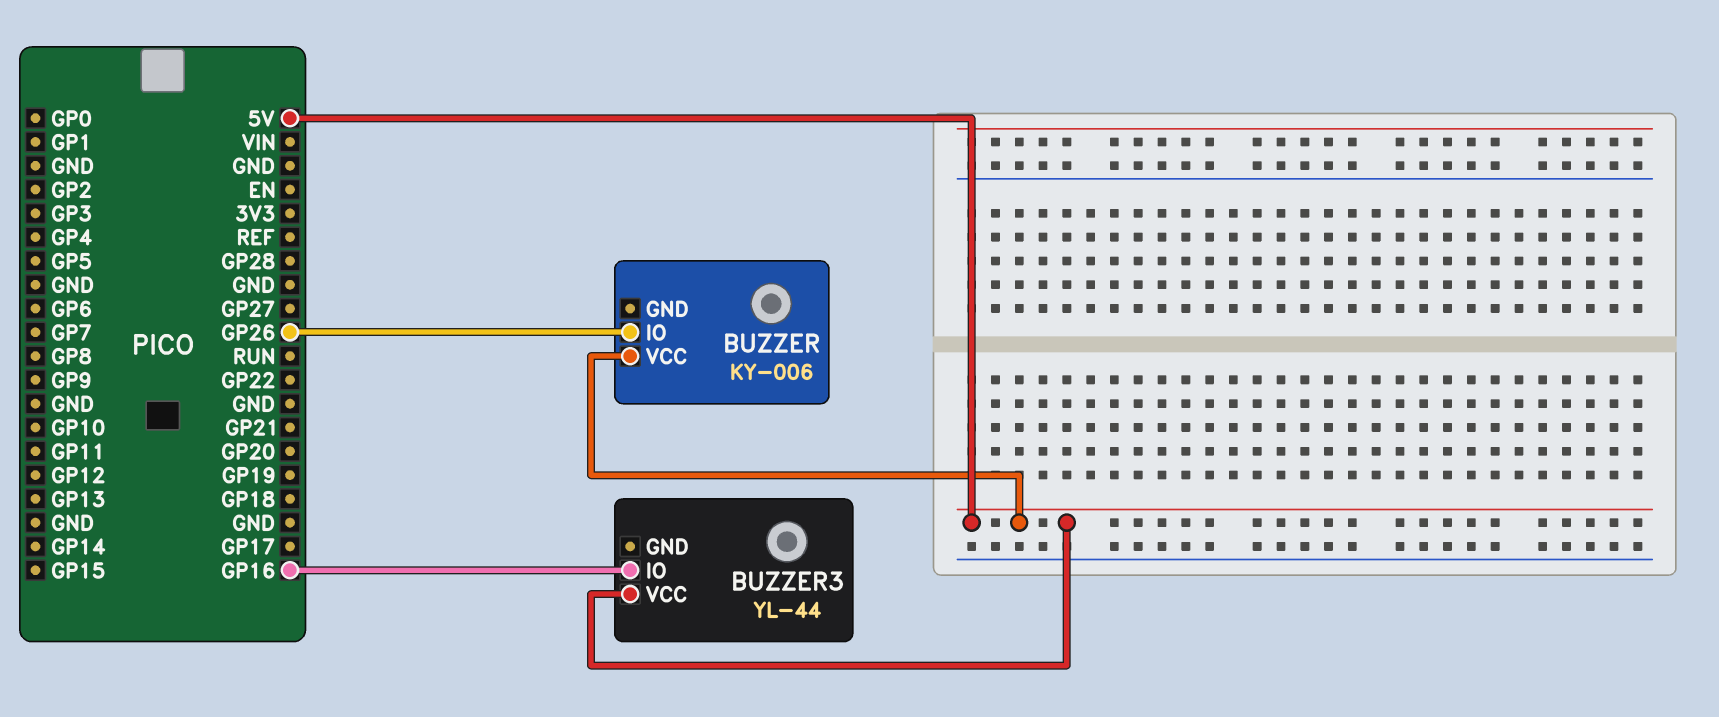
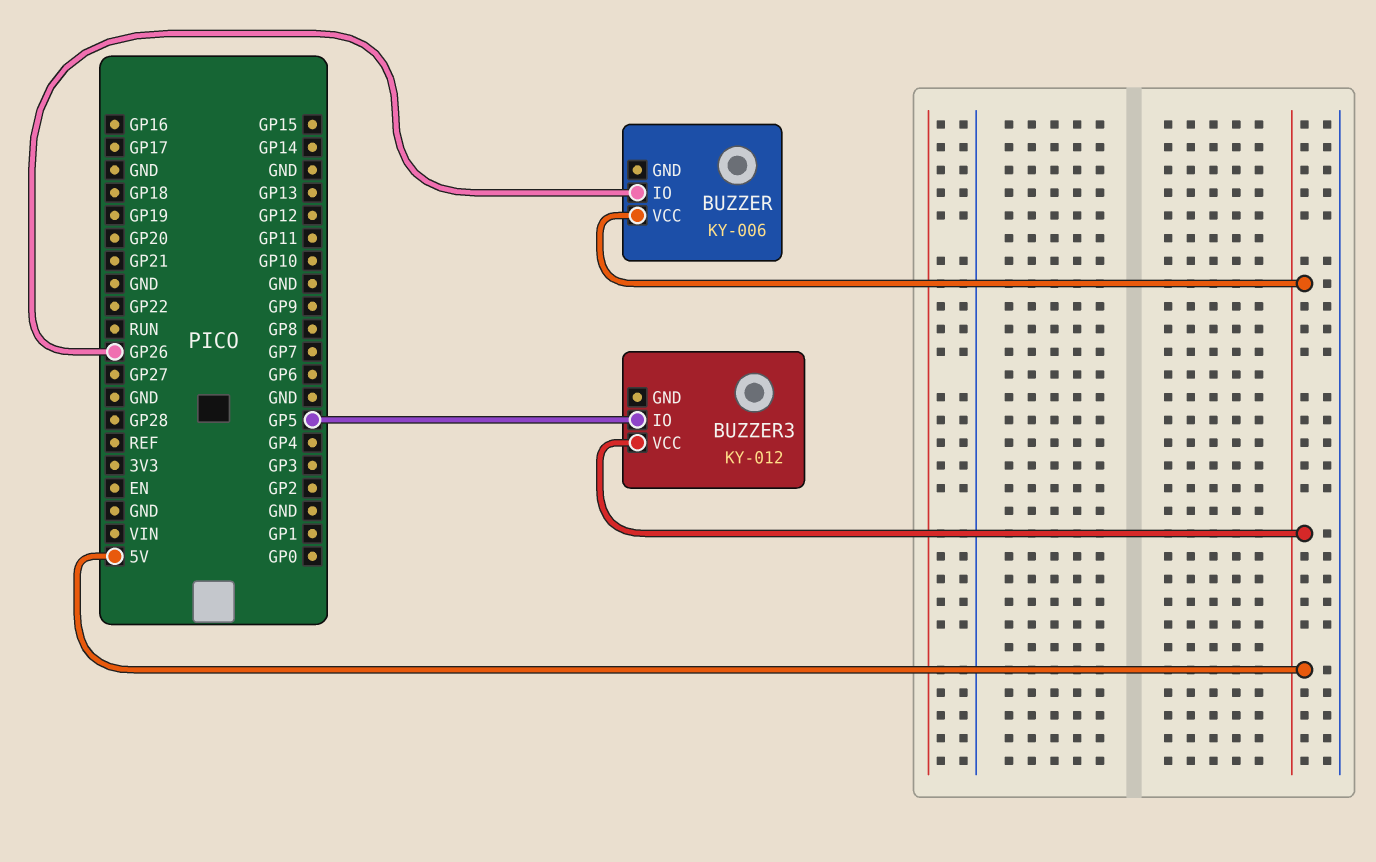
BUZZER3: YL-44 -> KY-012
BUZZER3 pin IO: GP16 -> GP5

